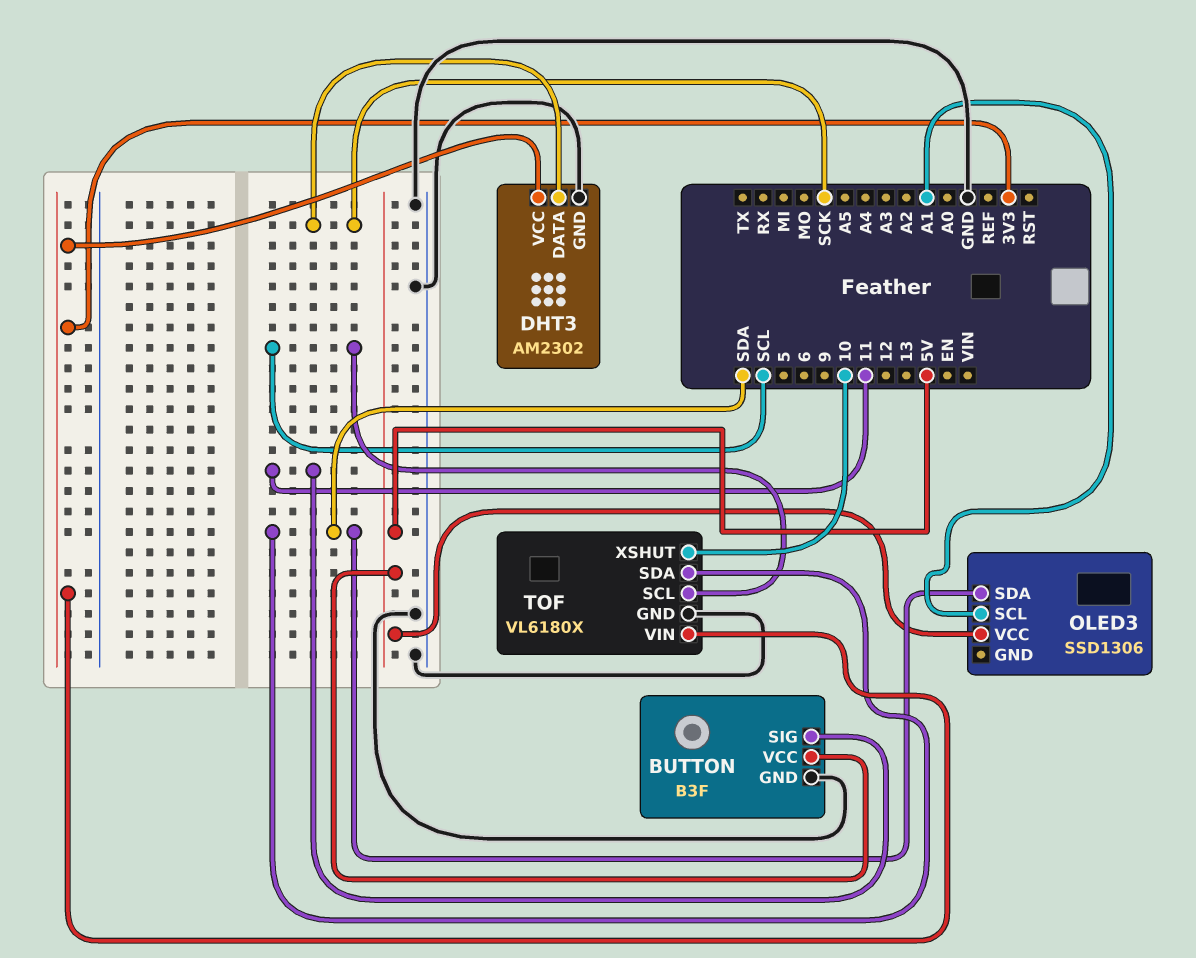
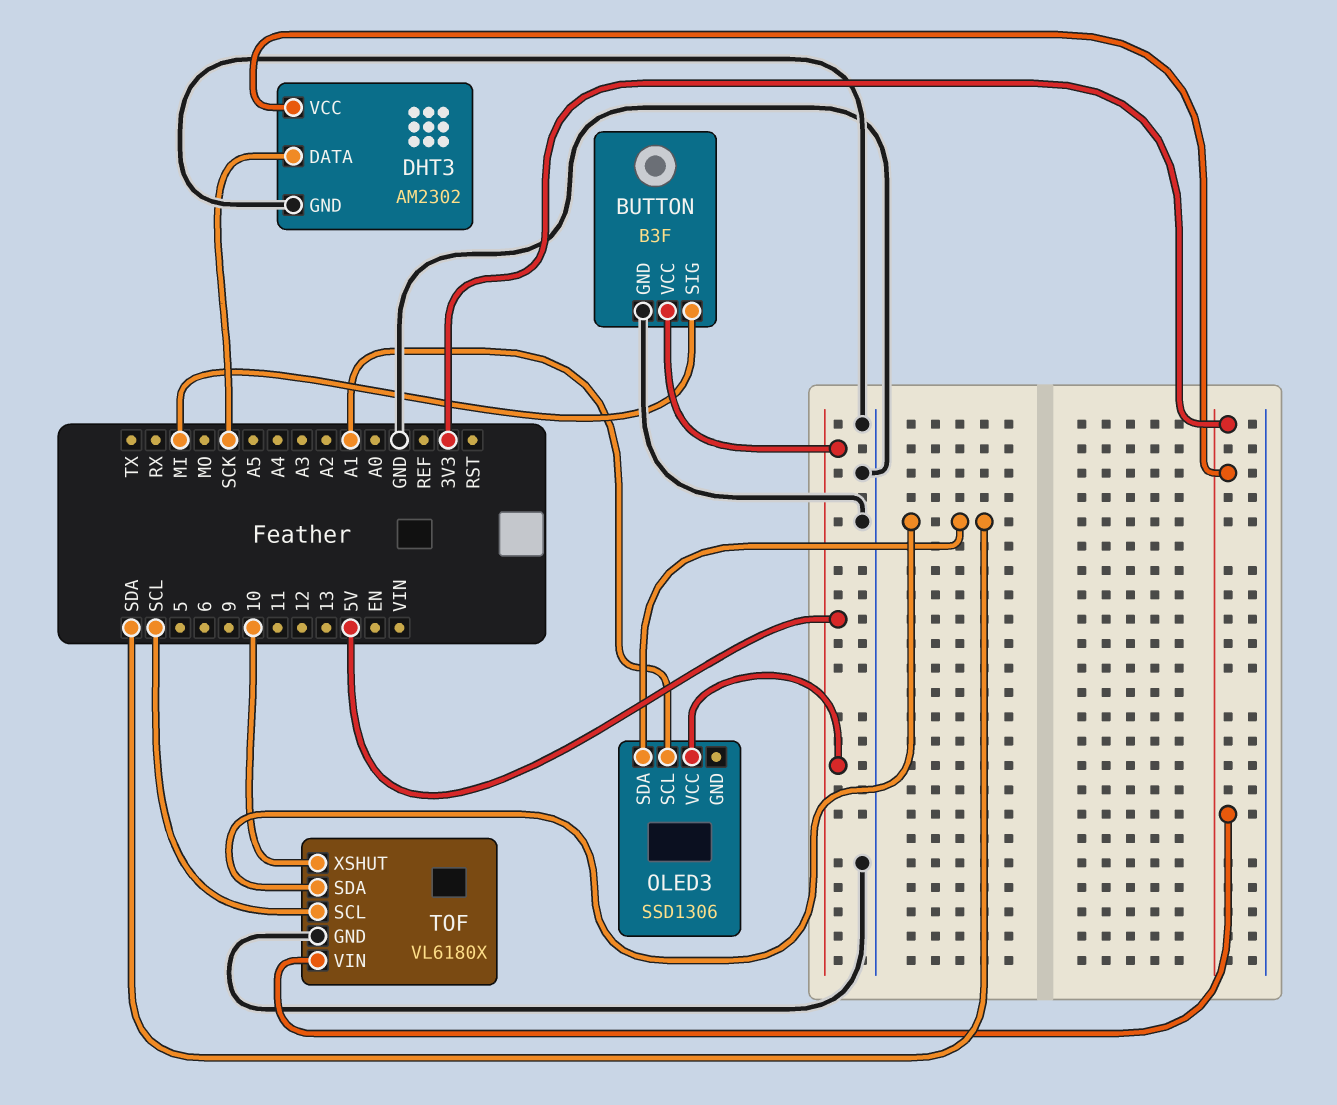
BUTTON pin SIG: 11 -> MI

